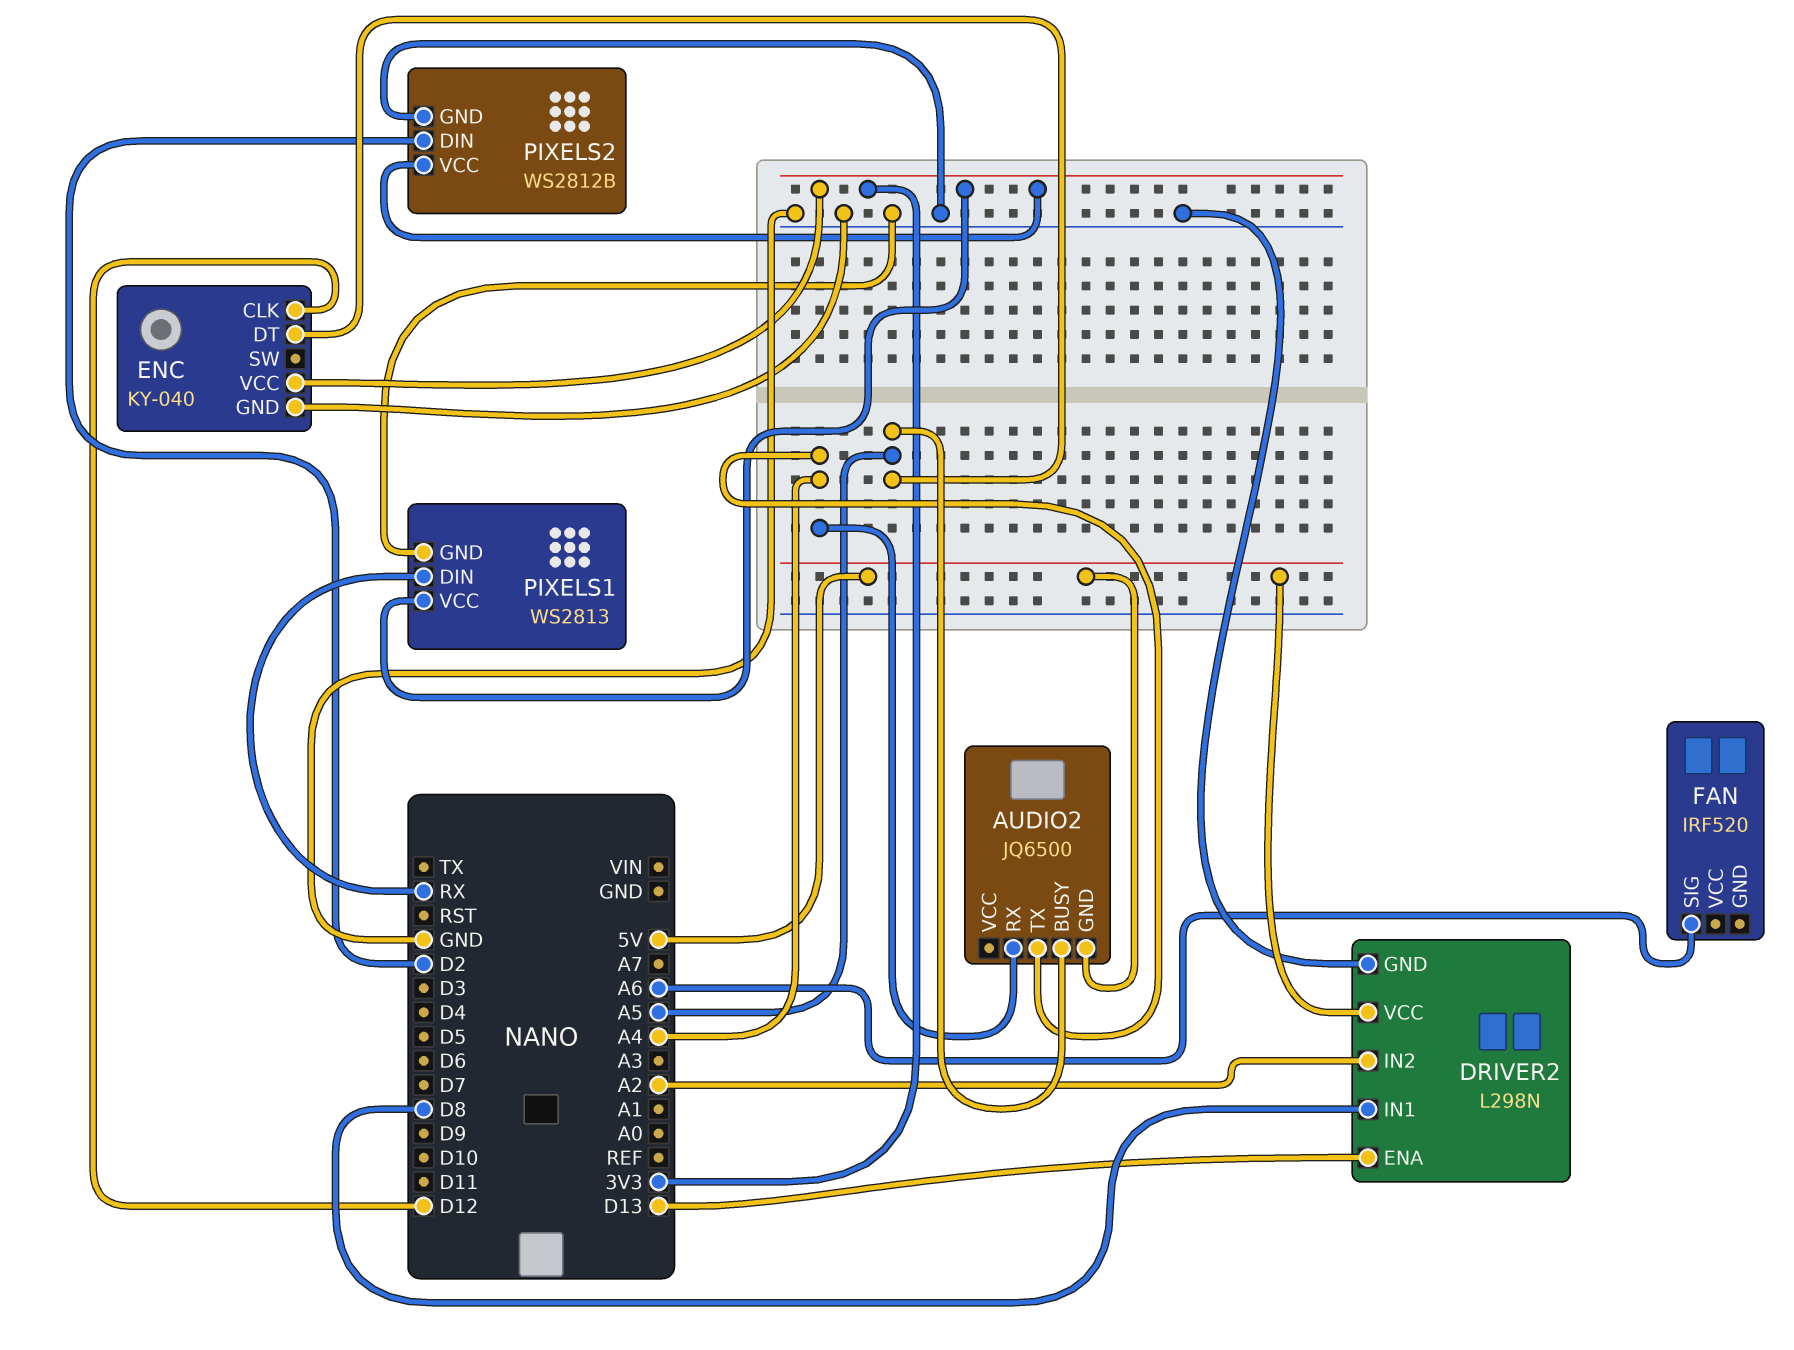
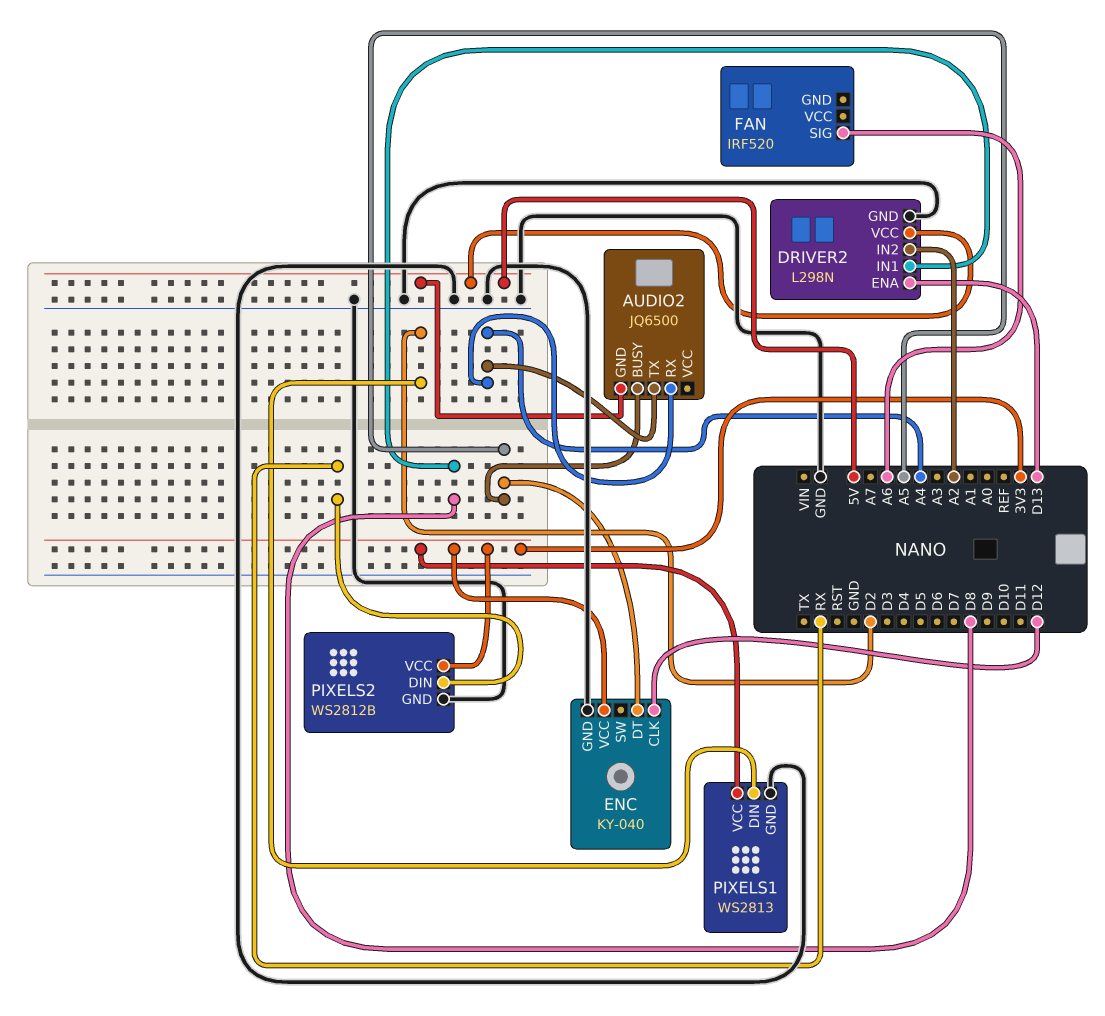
PIXELS1 pin DIN: RX -> D2
PIXELS2 pin DIN: D2 -> RX

